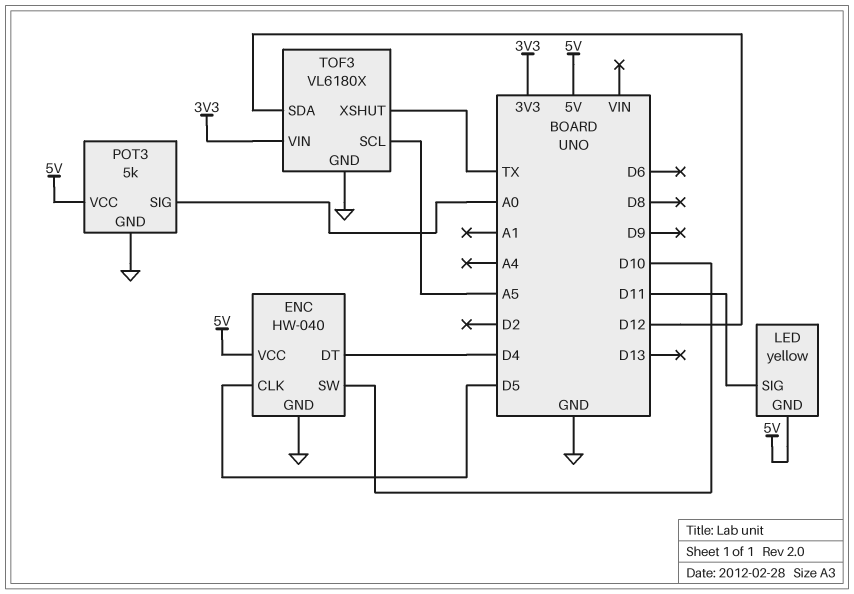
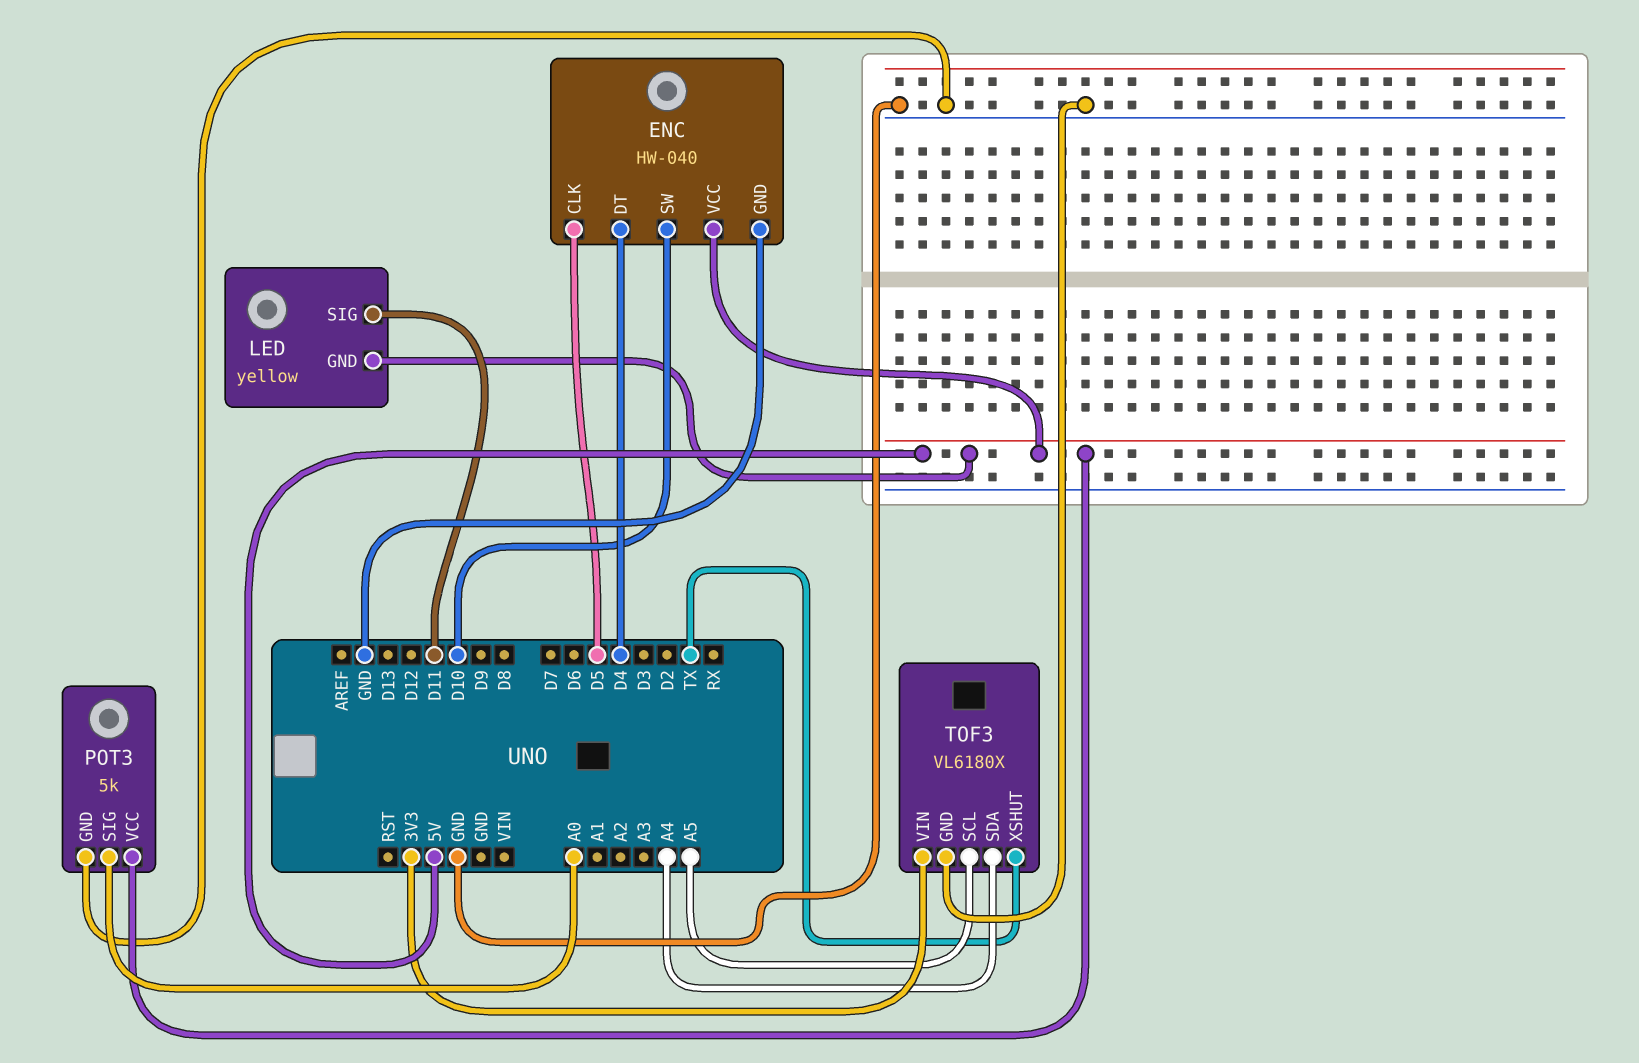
TOF3 pin SDA: D12 -> A4

